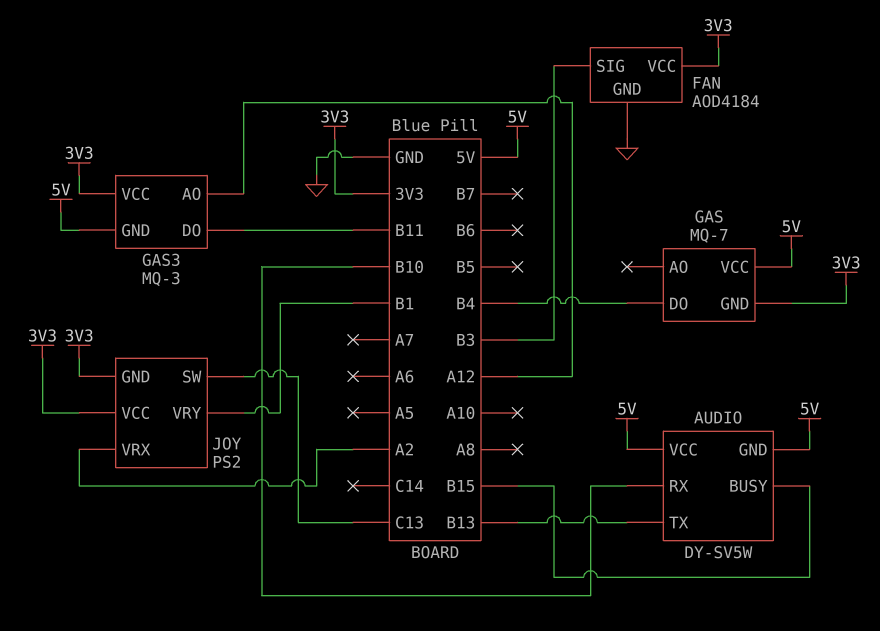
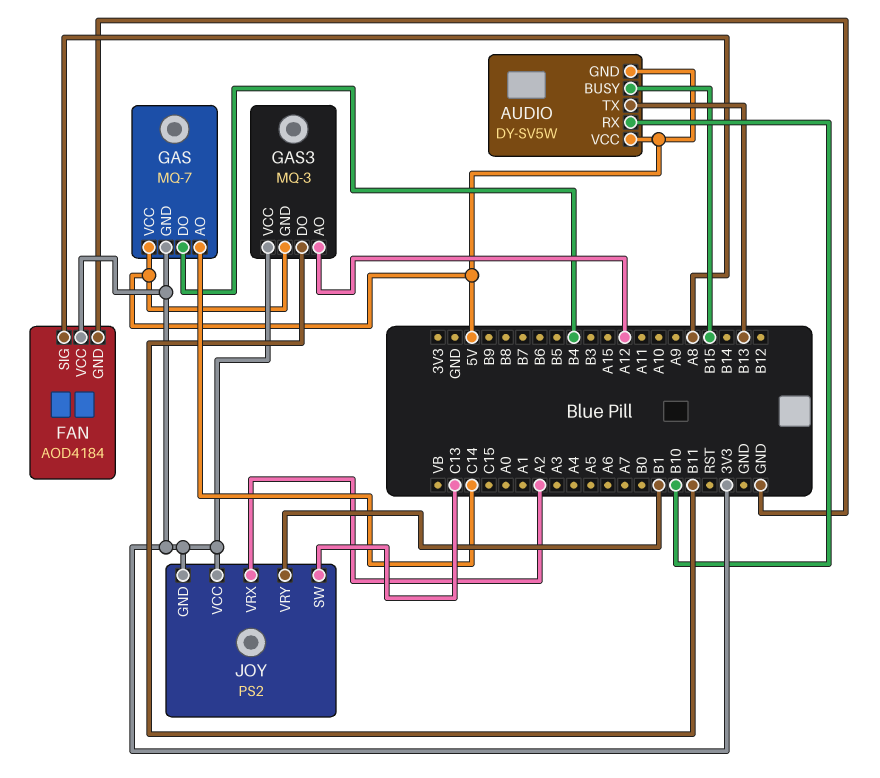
FAN pin SIG: B3 -> A8
GAS pin AO: none -> C14

